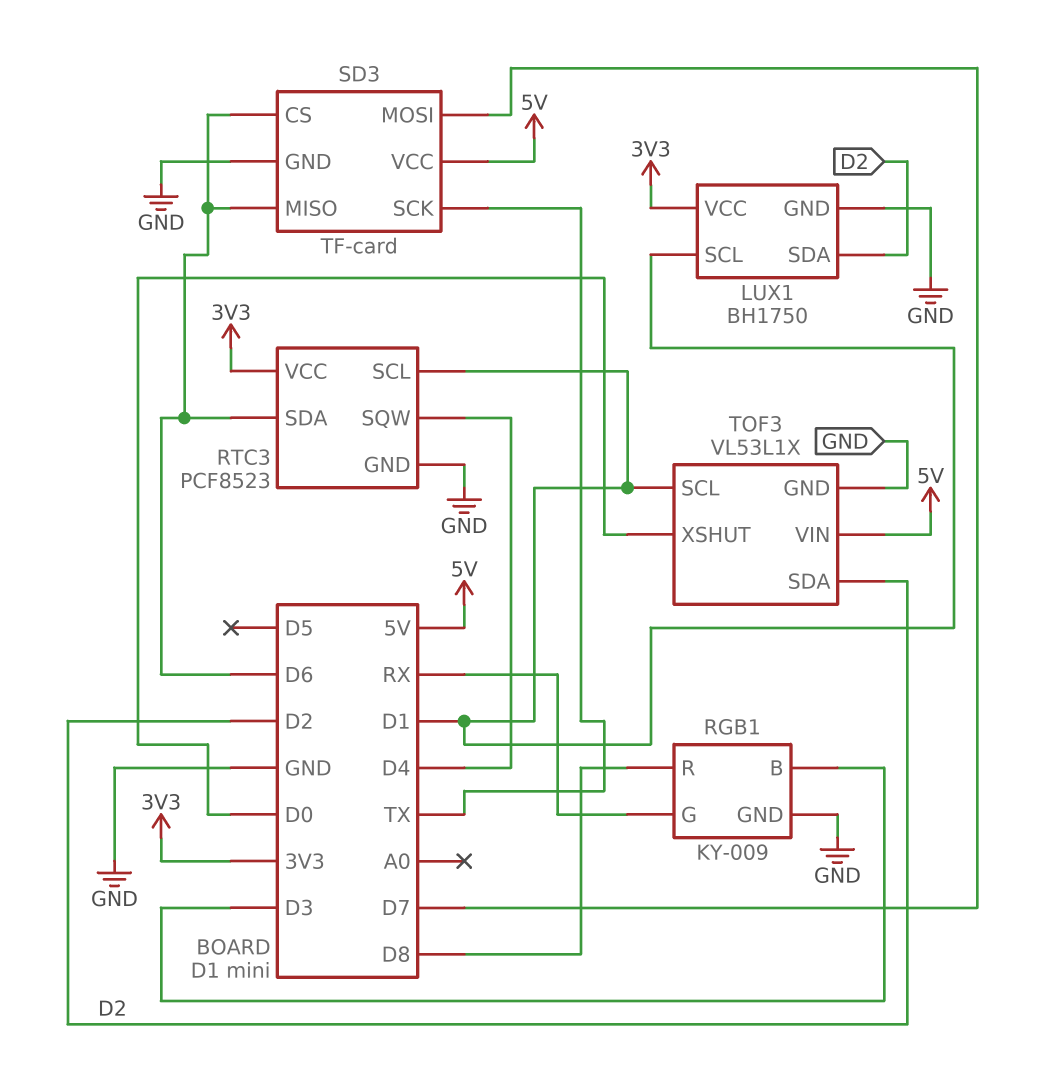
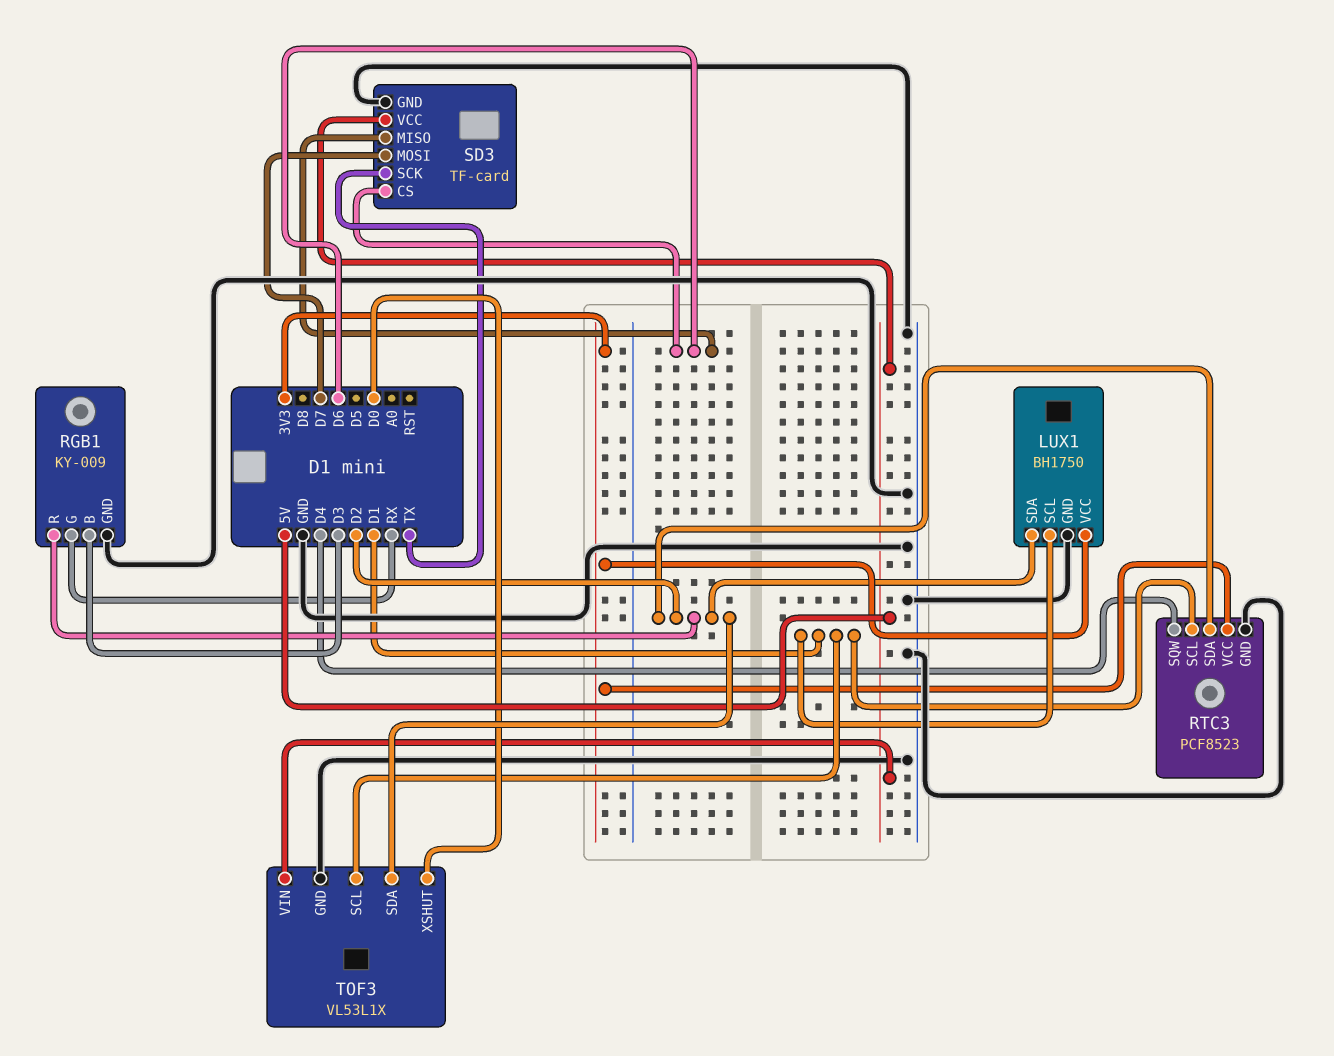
RGB1 pin R: D8 -> D2
RTC3 pin SDA: D6 -> D2

